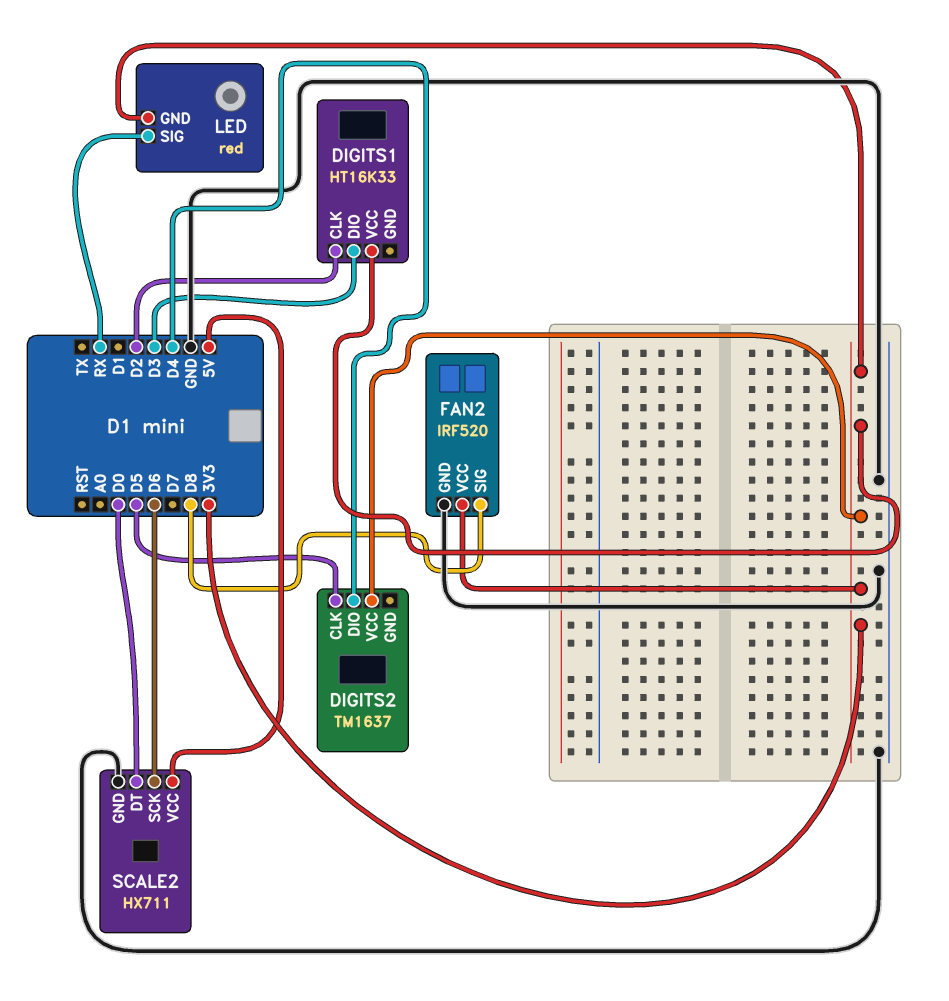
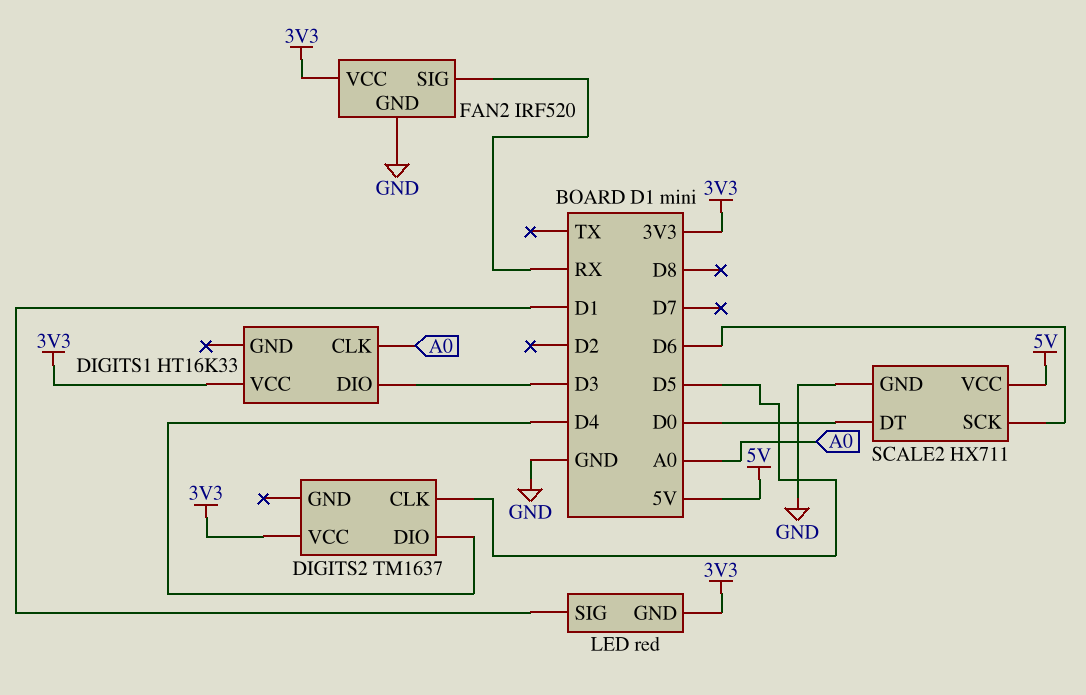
DIGITS1 pin CLK: D2 -> A0
FAN2 pin SIG: D8 -> RX
LED pin SIG: RX -> D1

